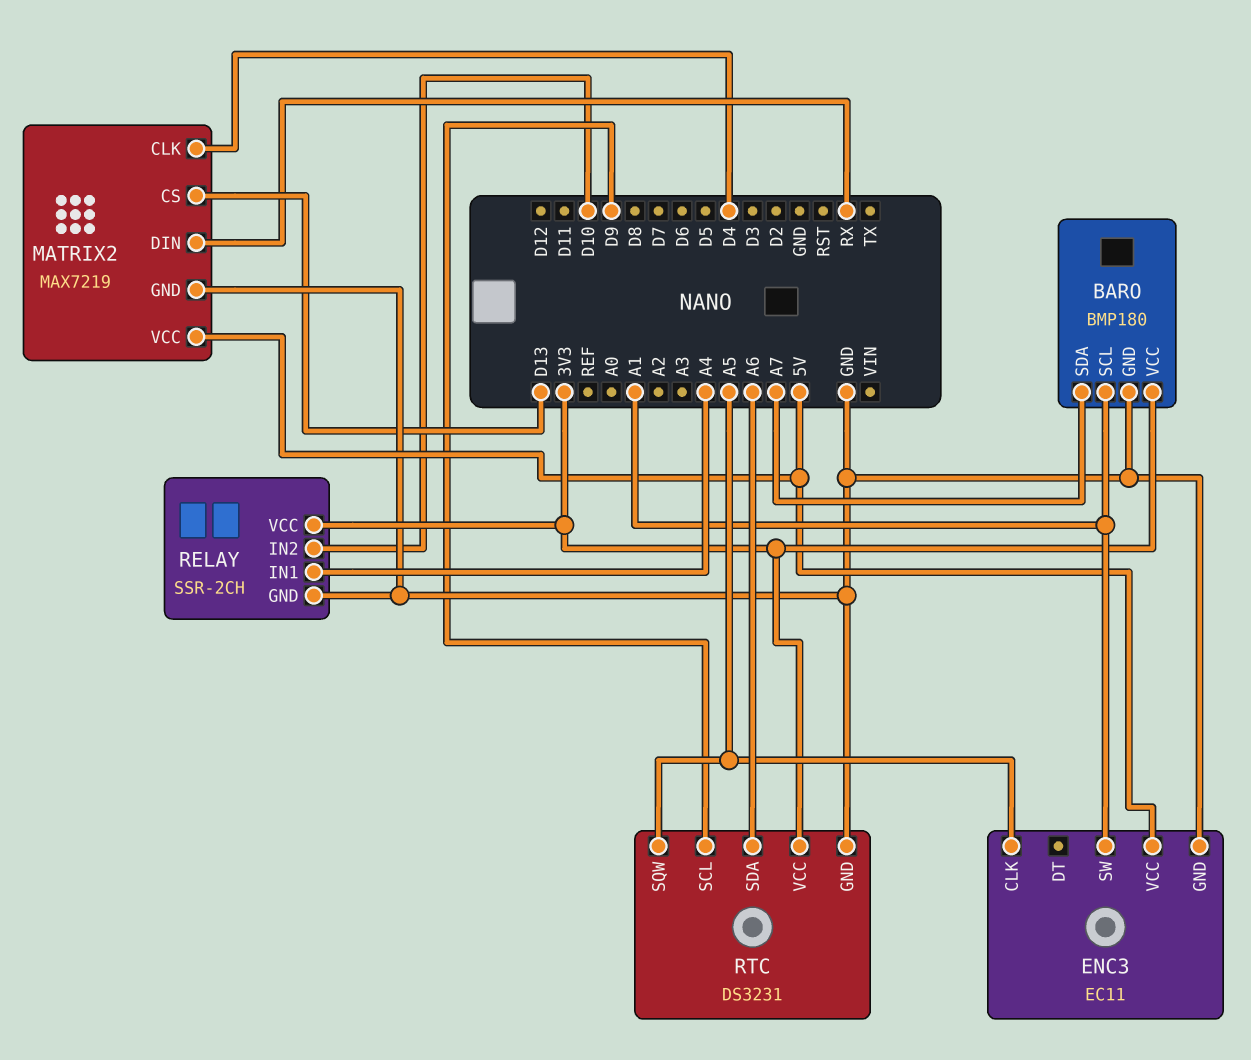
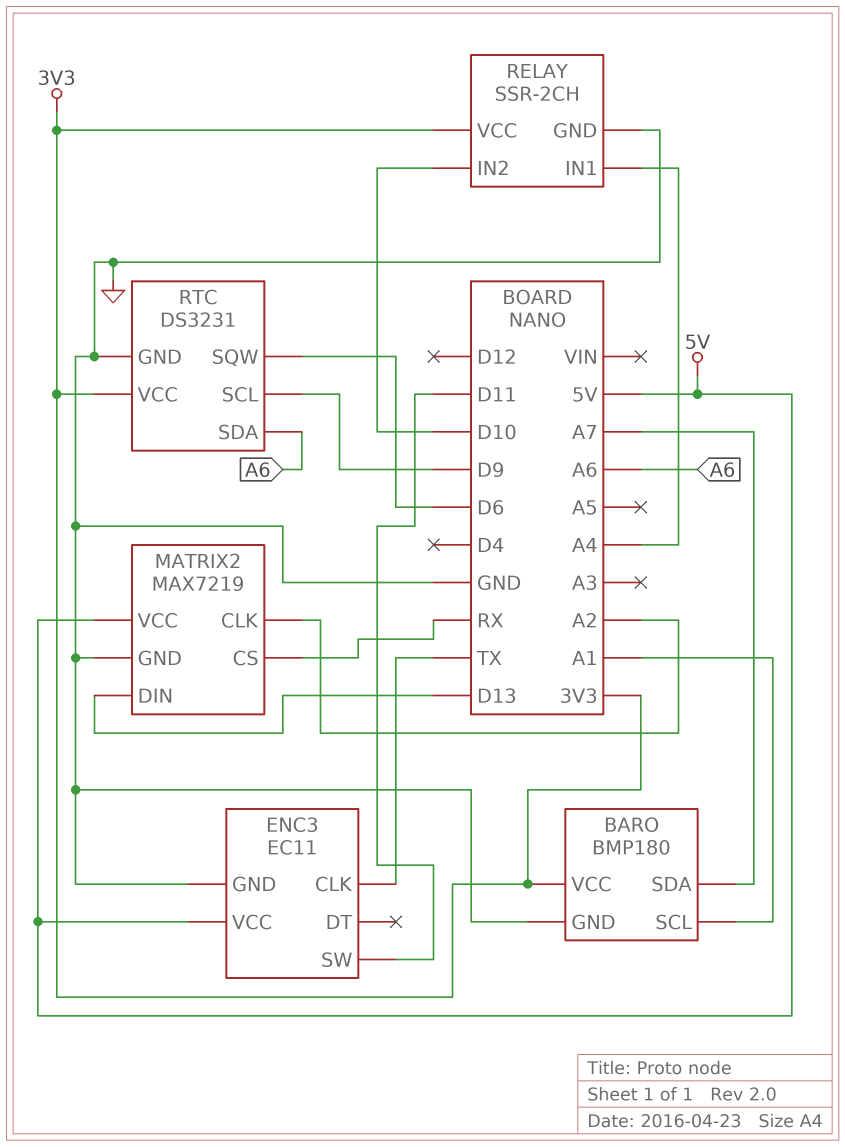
ENC3 pin CLK: A5 -> TX
ENC3 pin SW: A1 -> D11
MATRIX2 pin CLK: D4 -> A2
MATRIX2 pin CS: D13 -> RX
MATRIX2 pin DIN: RX -> D13
RTC pin SQW: A5 -> D6

